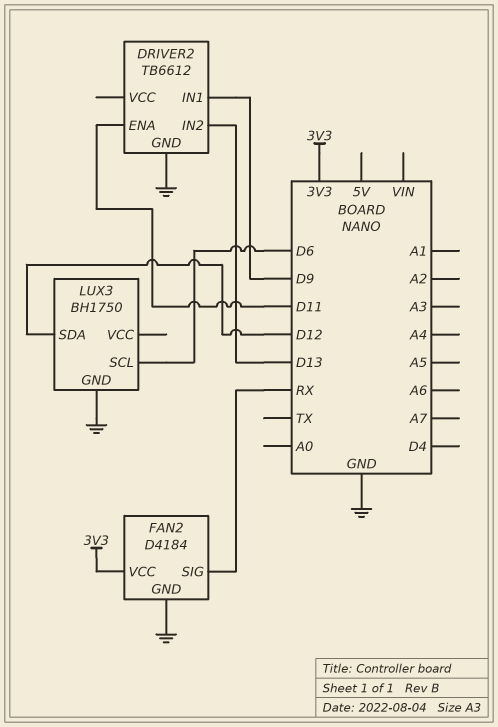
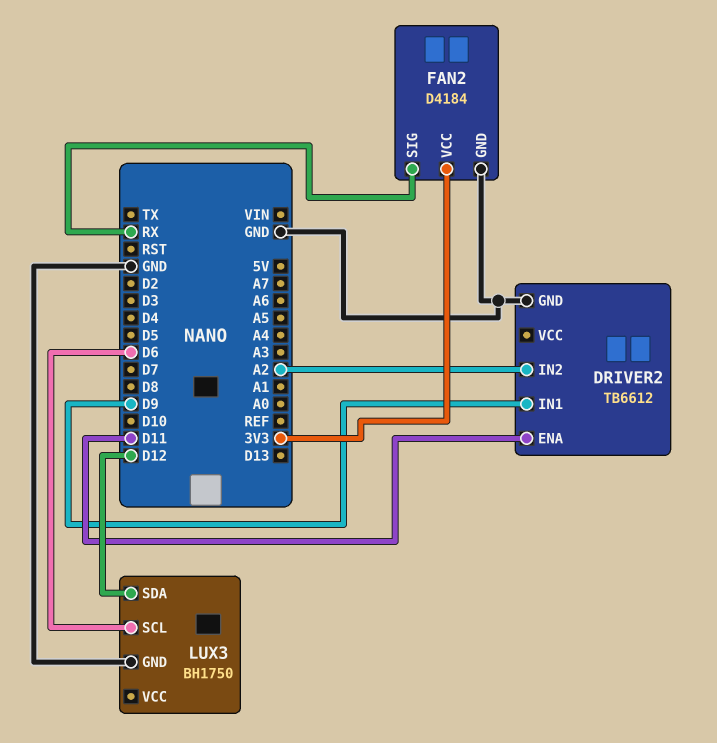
DRIVER2 pin IN2: D13 -> A2

